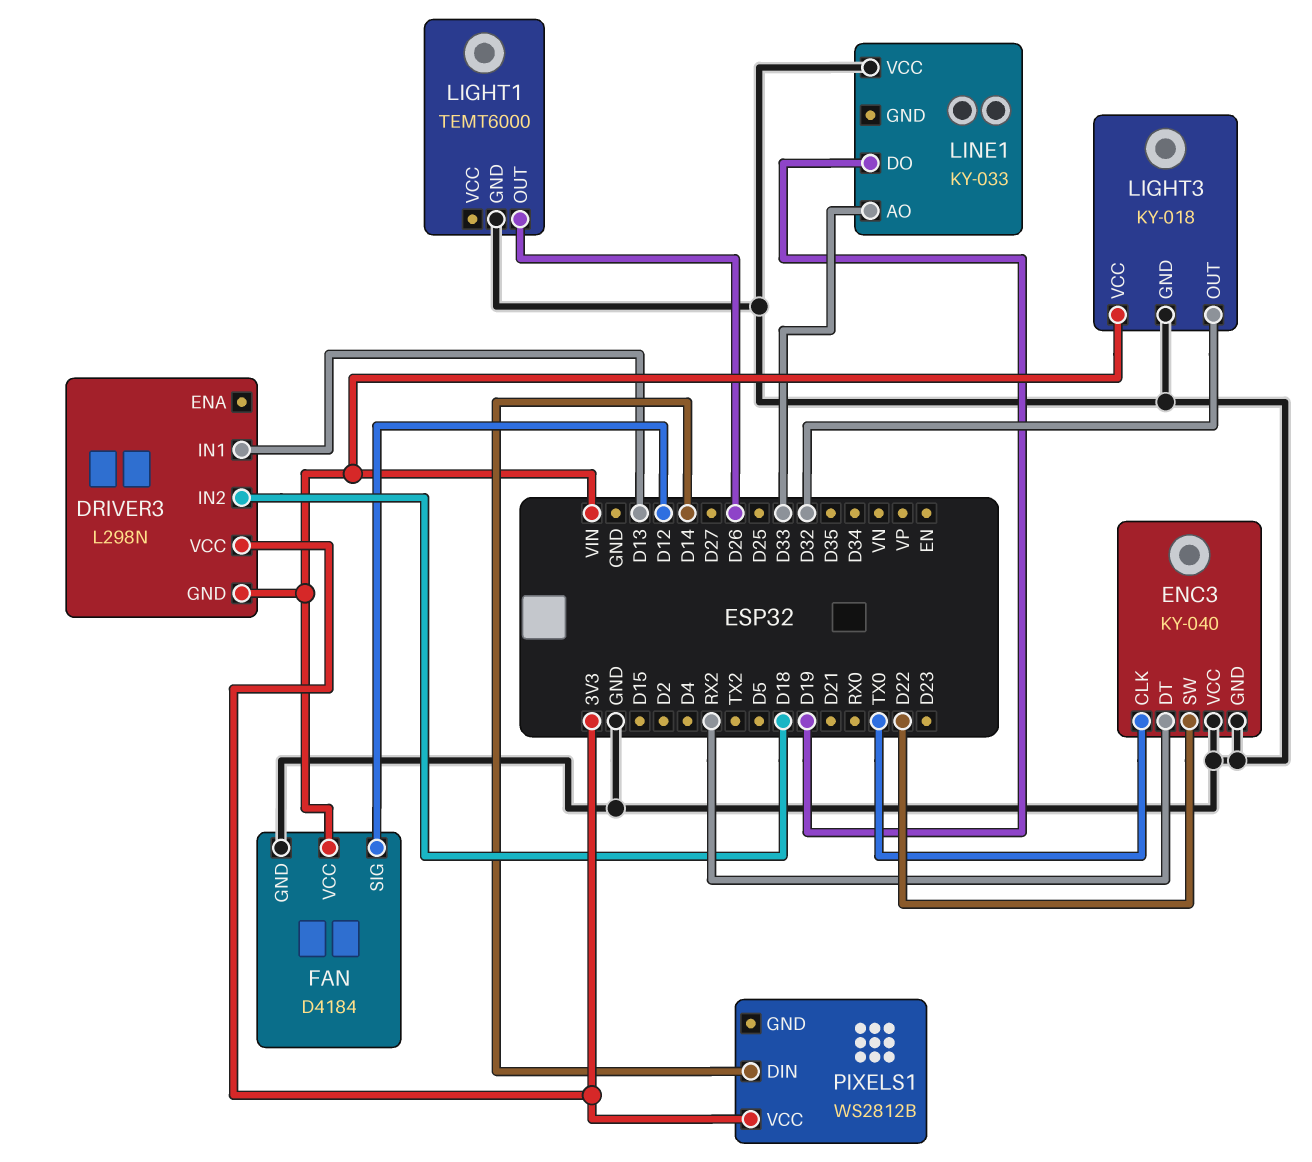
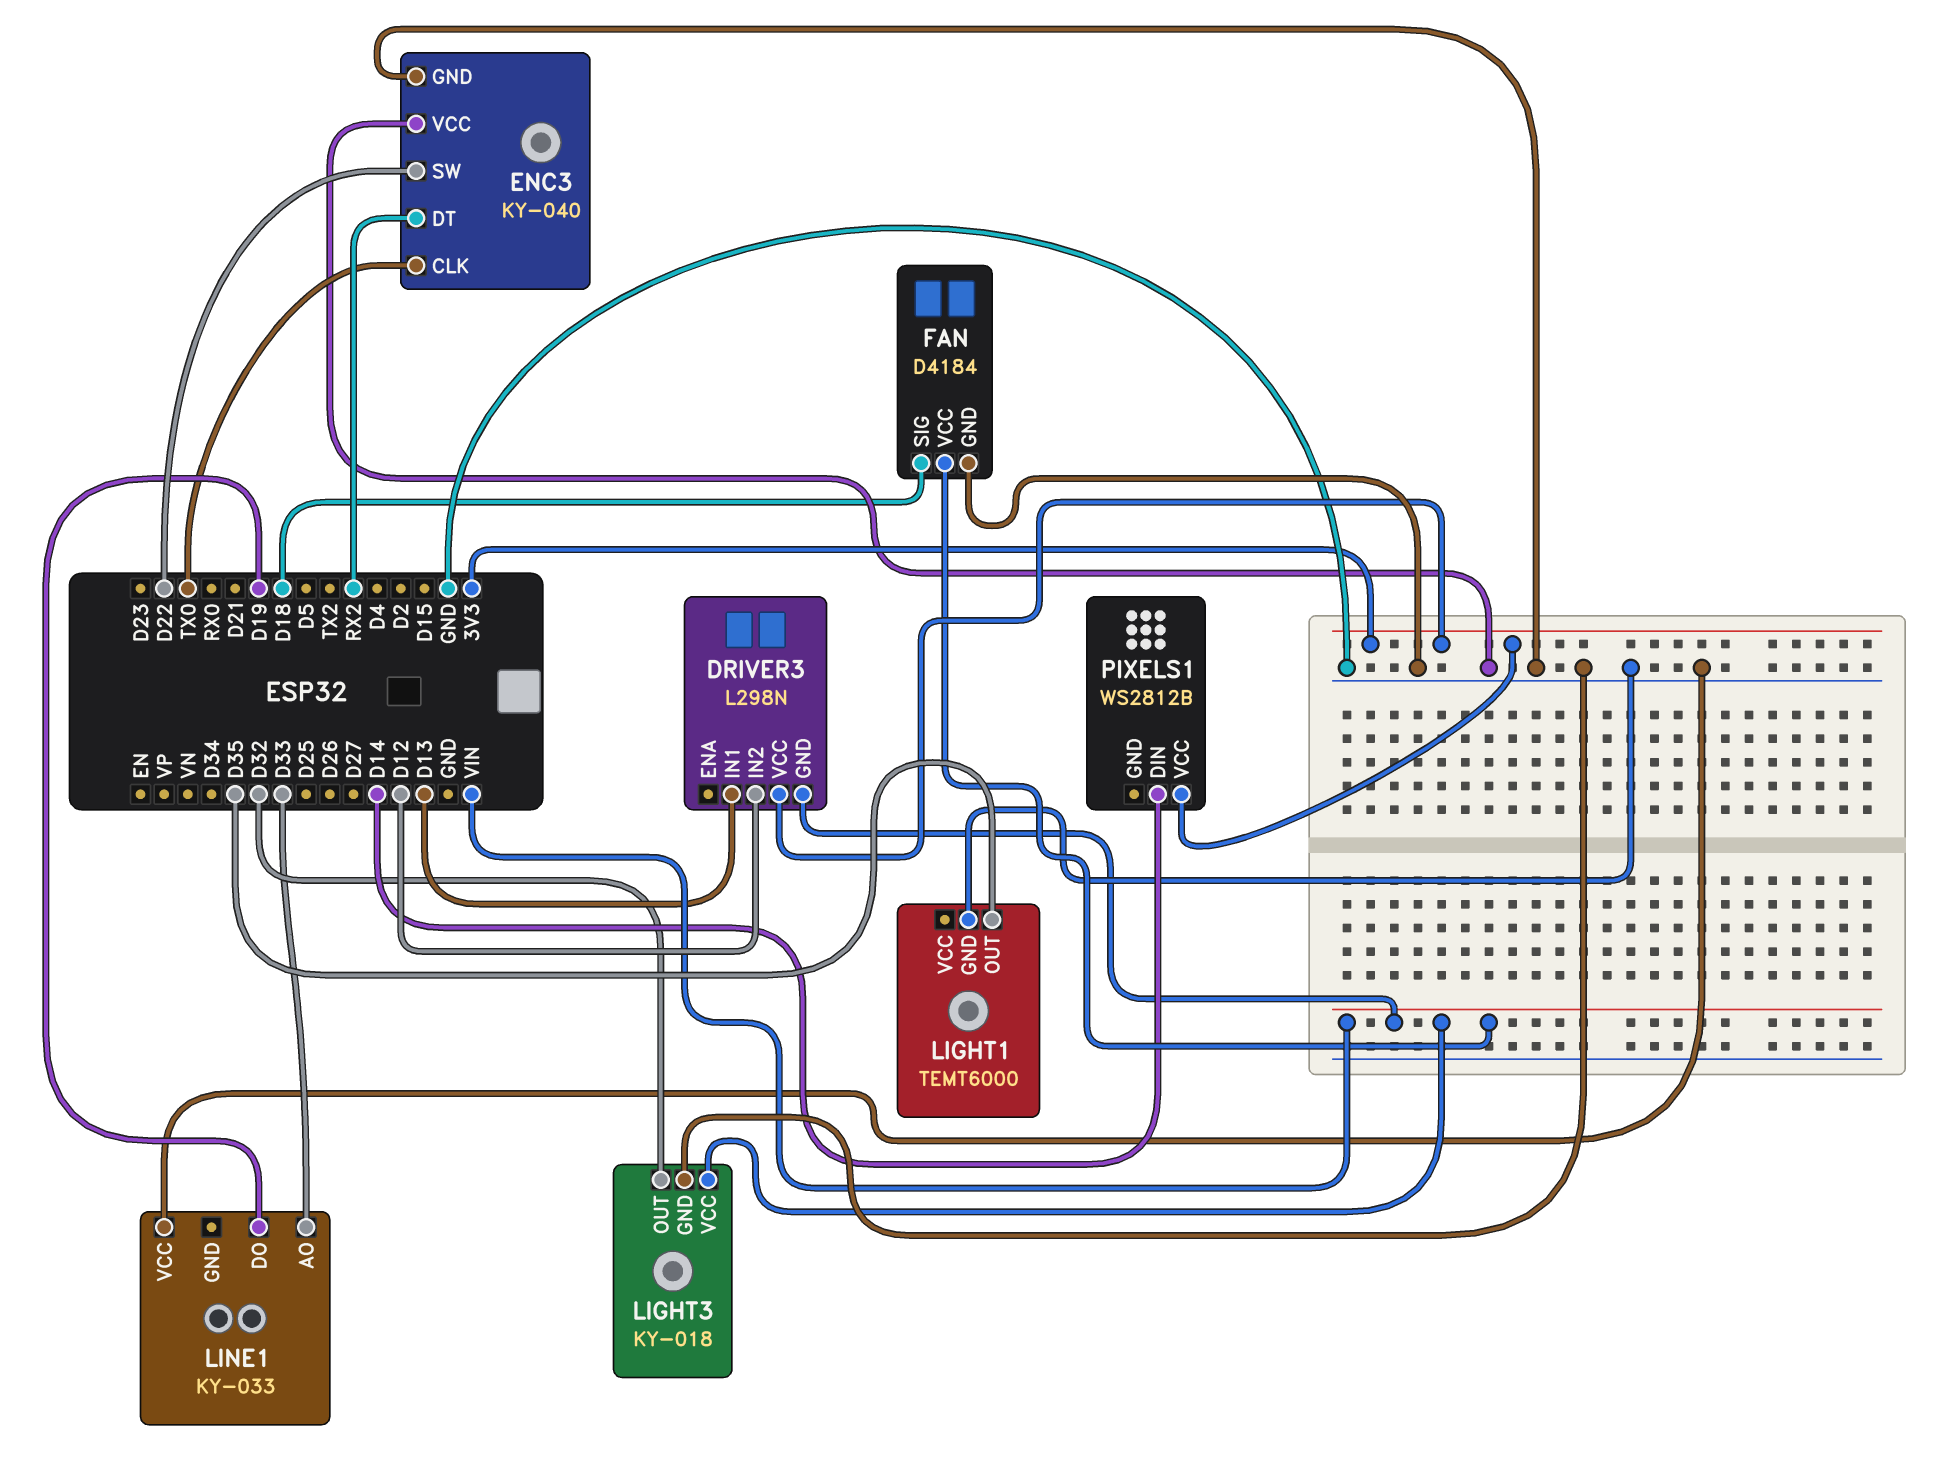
DRIVER3 pin IN2: D18 -> D12
FAN pin SIG: D12 -> D18
LIGHT1 pin OUT: D26 -> D35

